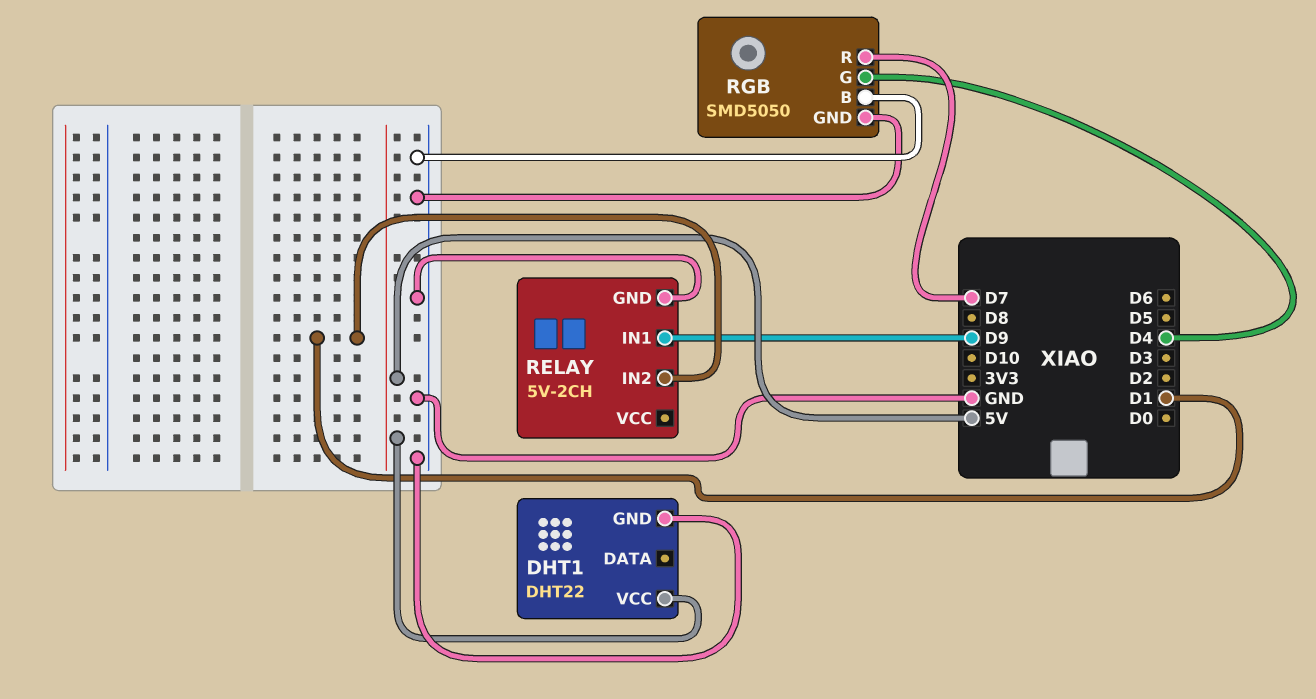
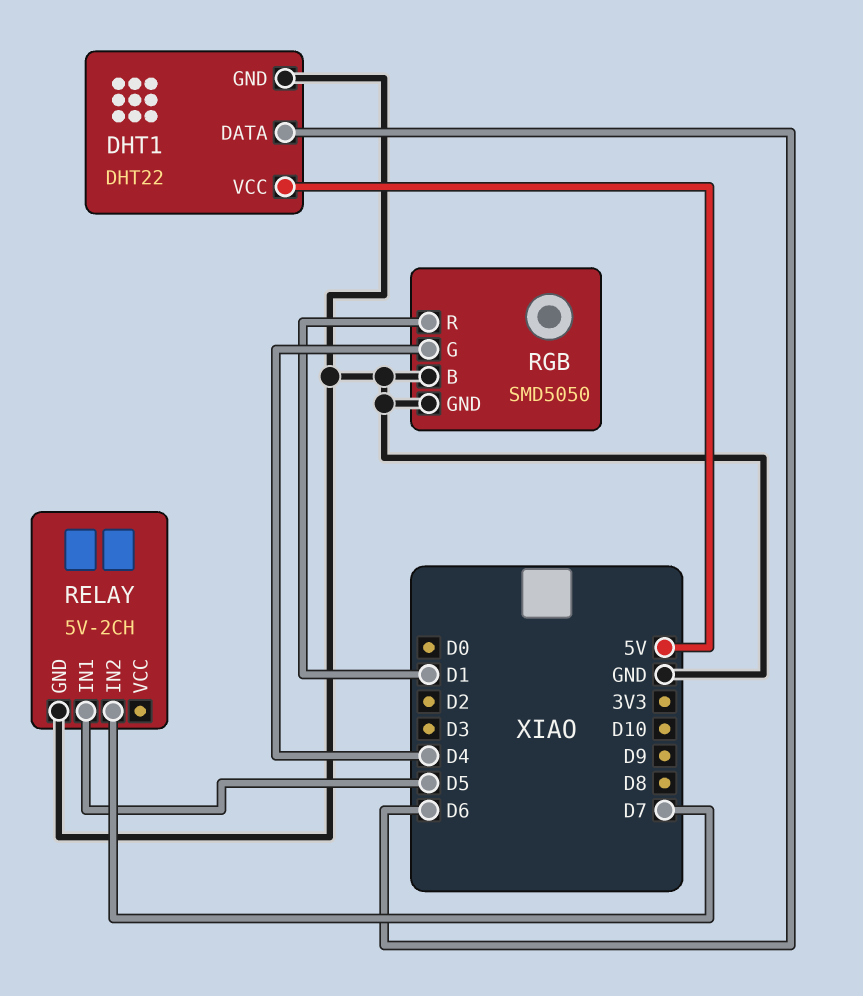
DHT1 pin DATA: none -> D6
RELAY pin IN1: D9 -> D5
RELAY pin IN2: D1 -> D7
RGB pin R: D7 -> D1

